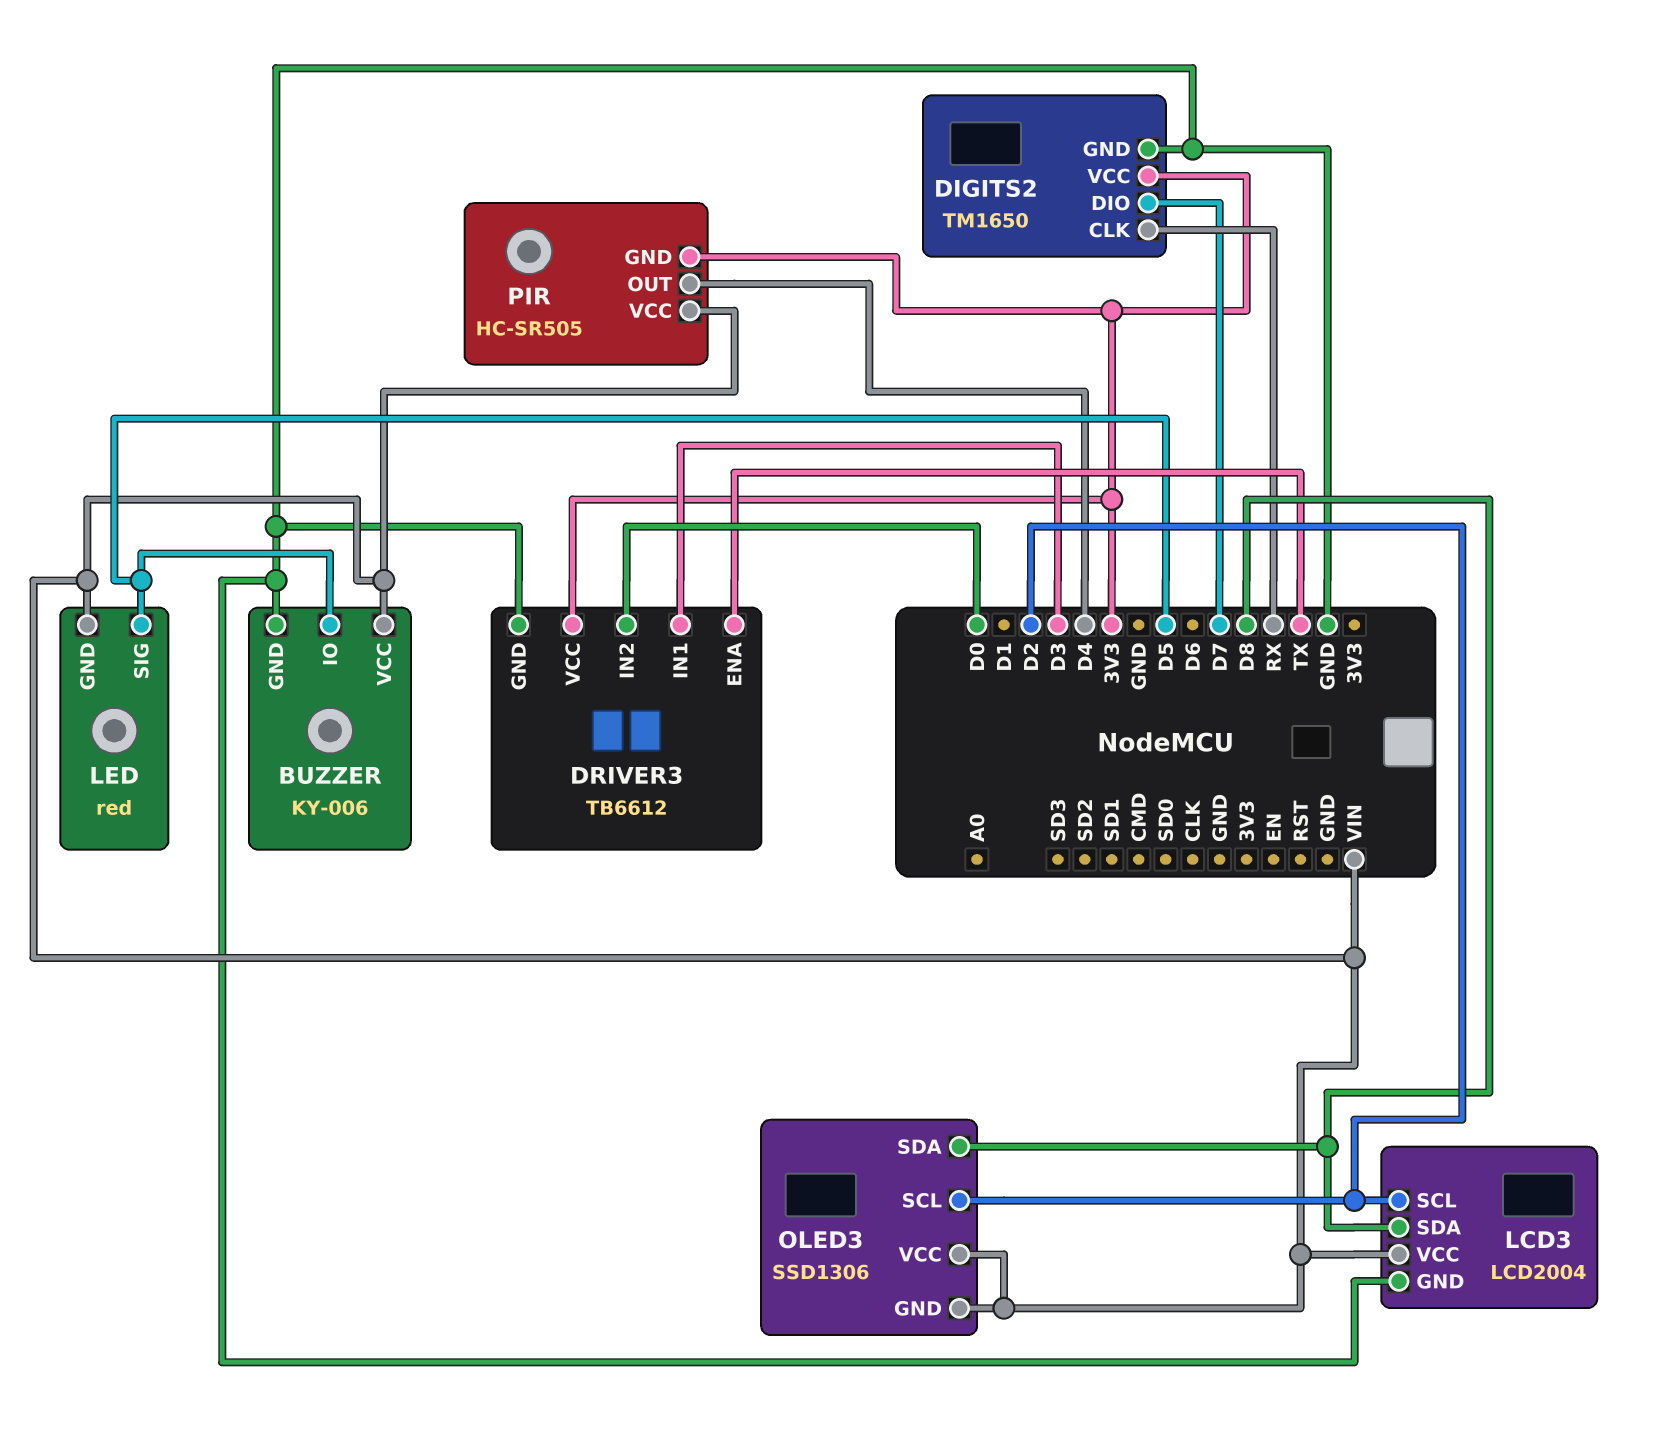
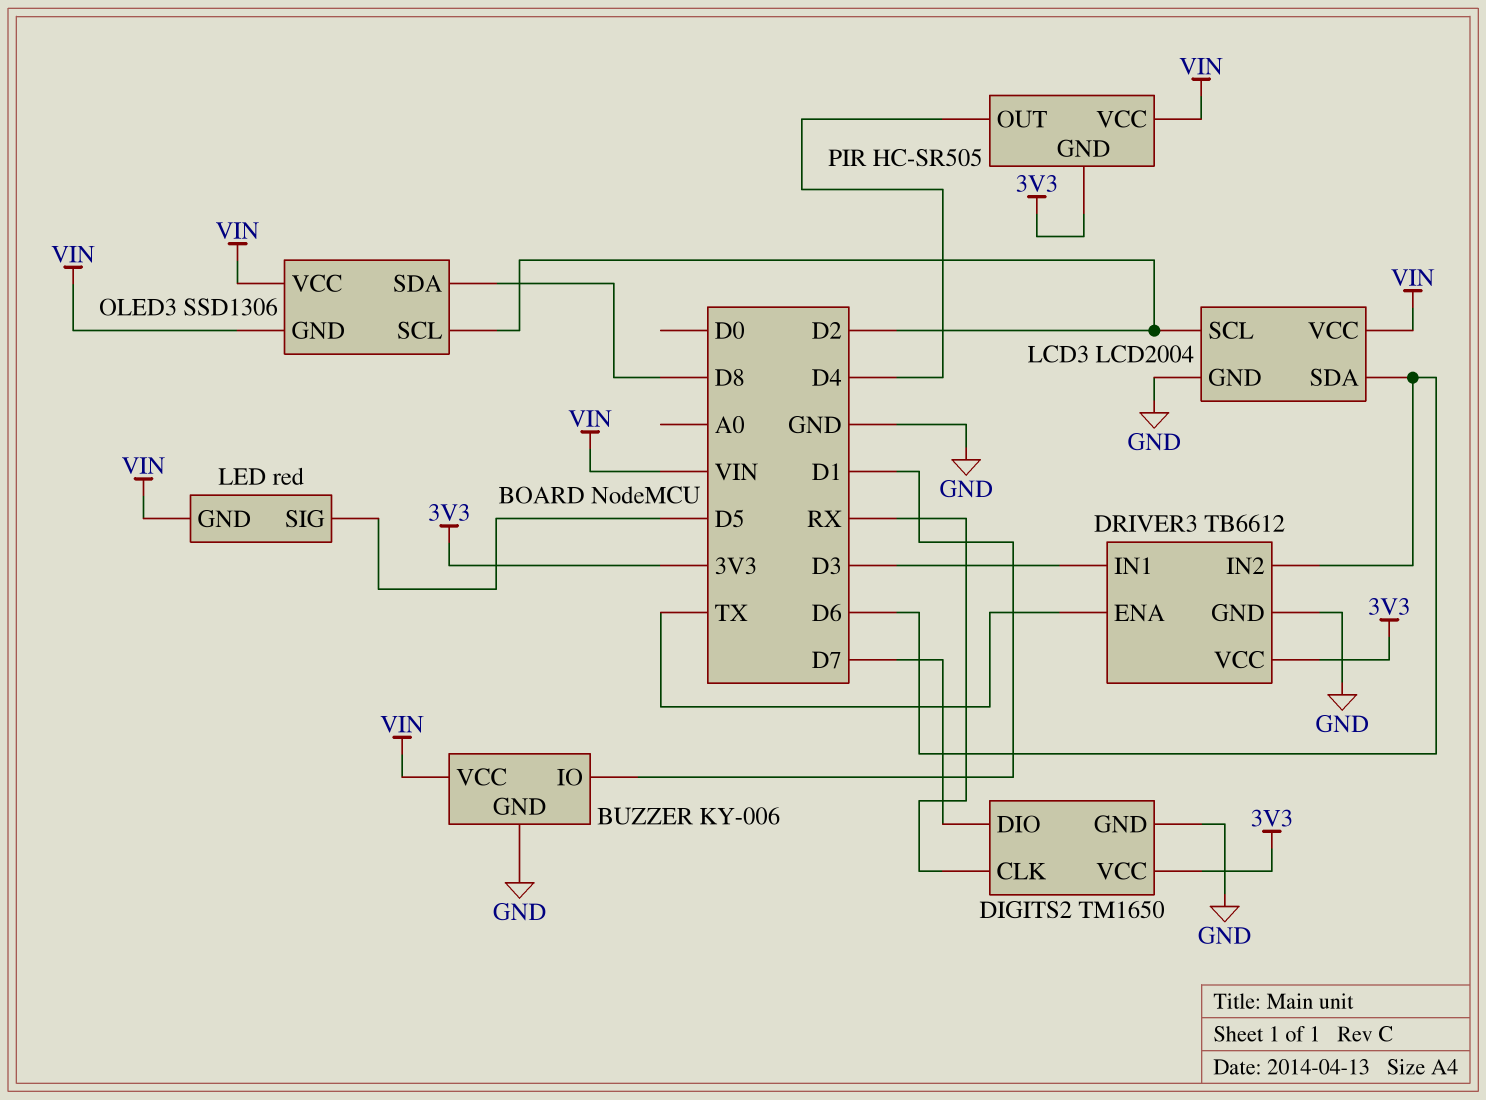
BUZZER pin IO: D5 -> D1
DRIVER3 pin IN2: D0 -> D6
LCD3 pin SDA: D8 -> D6

